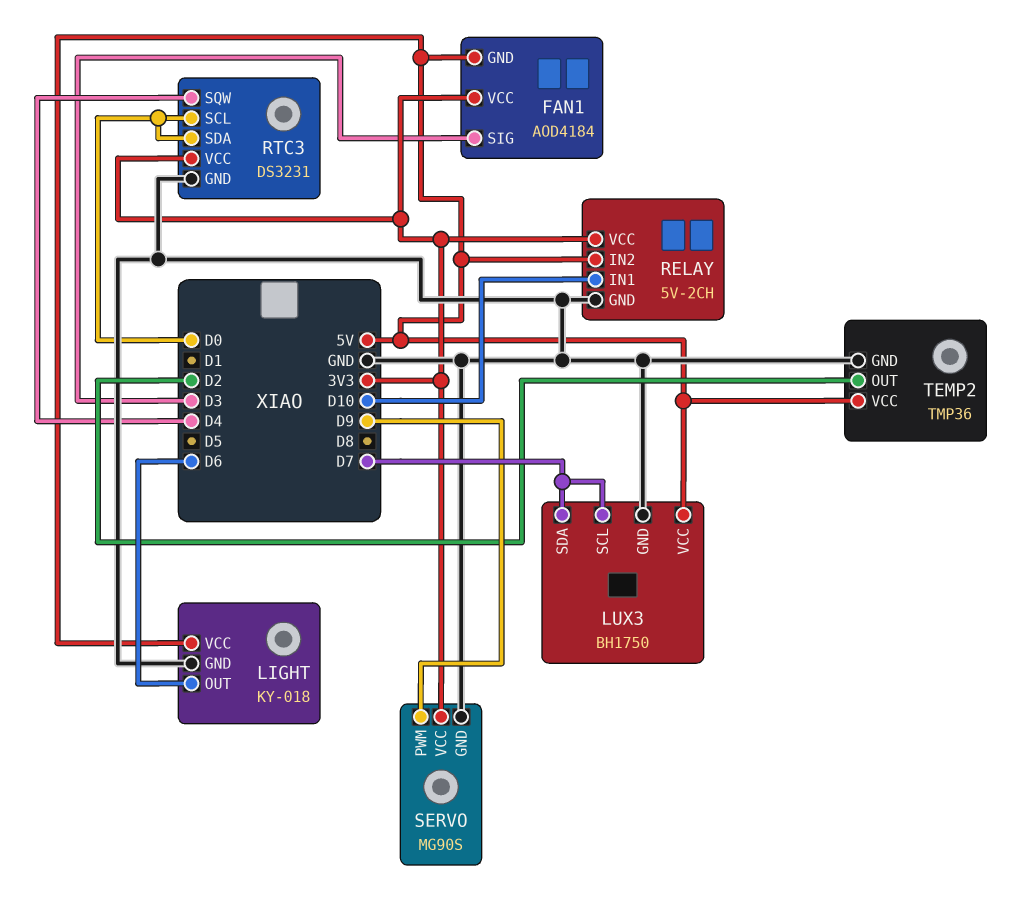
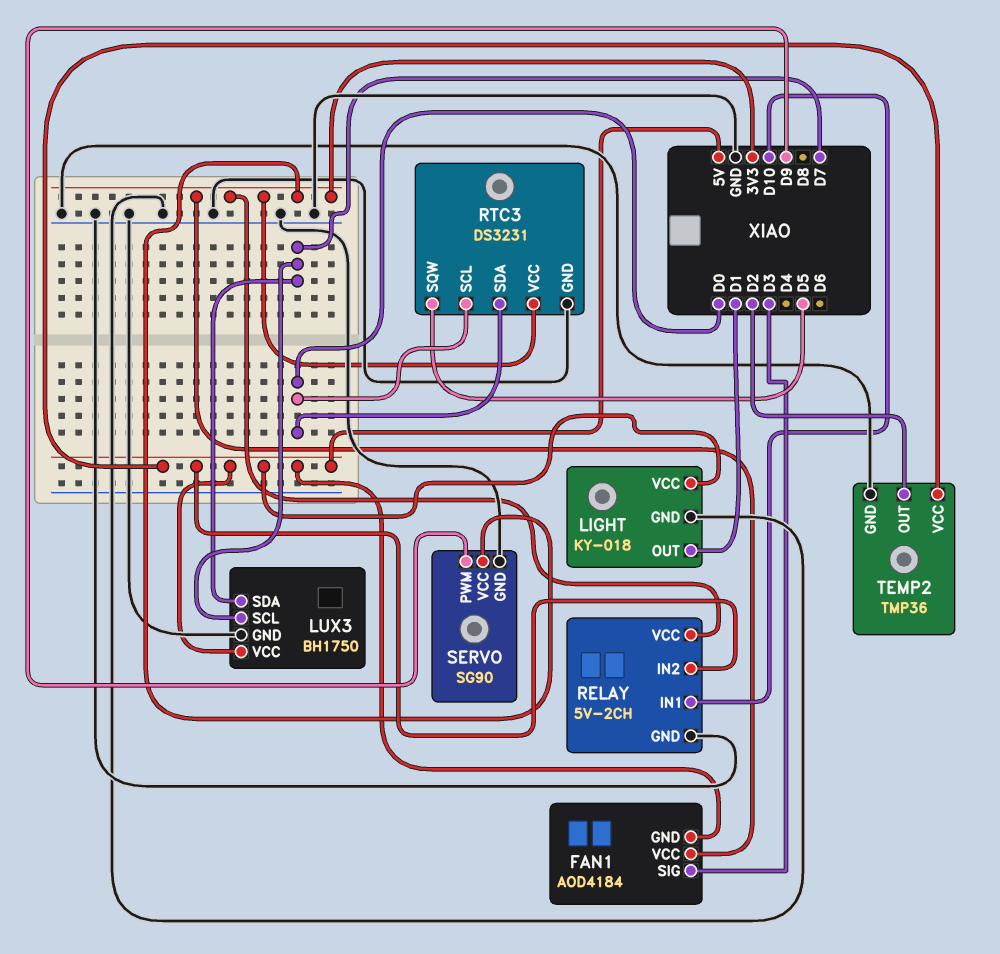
LIGHT pin OUT: D6 -> D1
RTC3 pin SQW: D4 -> D5
SERVO: MG90S -> SG90

